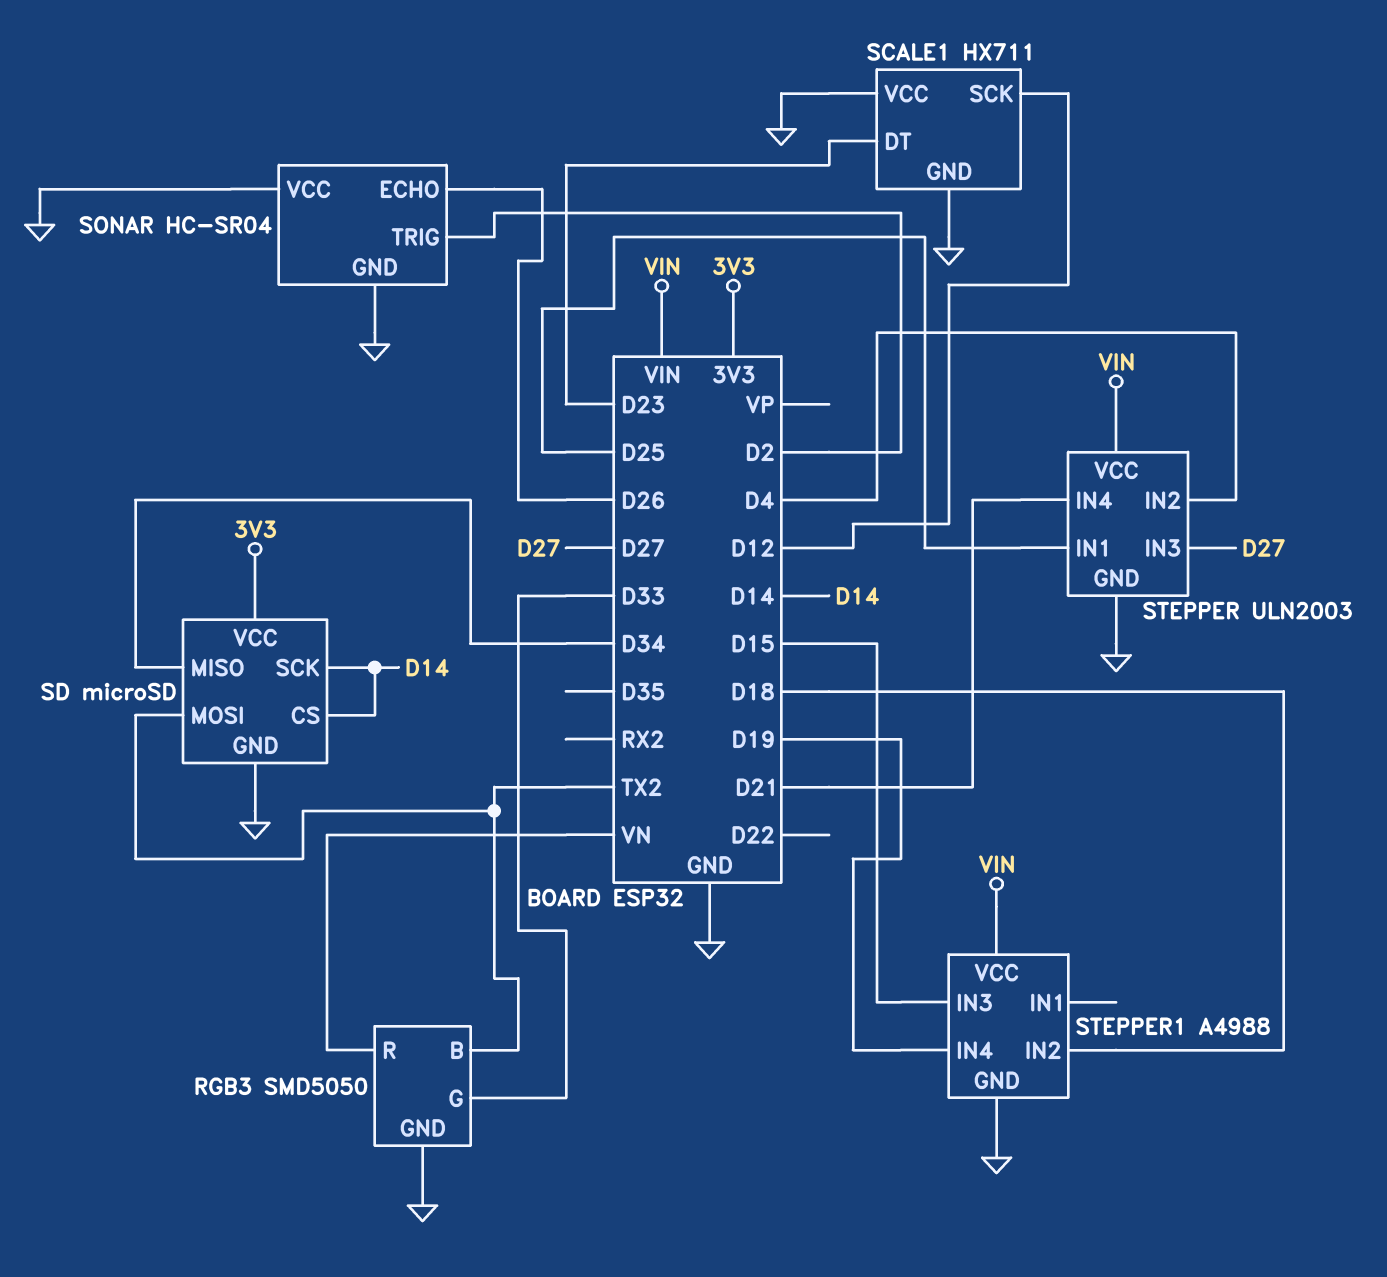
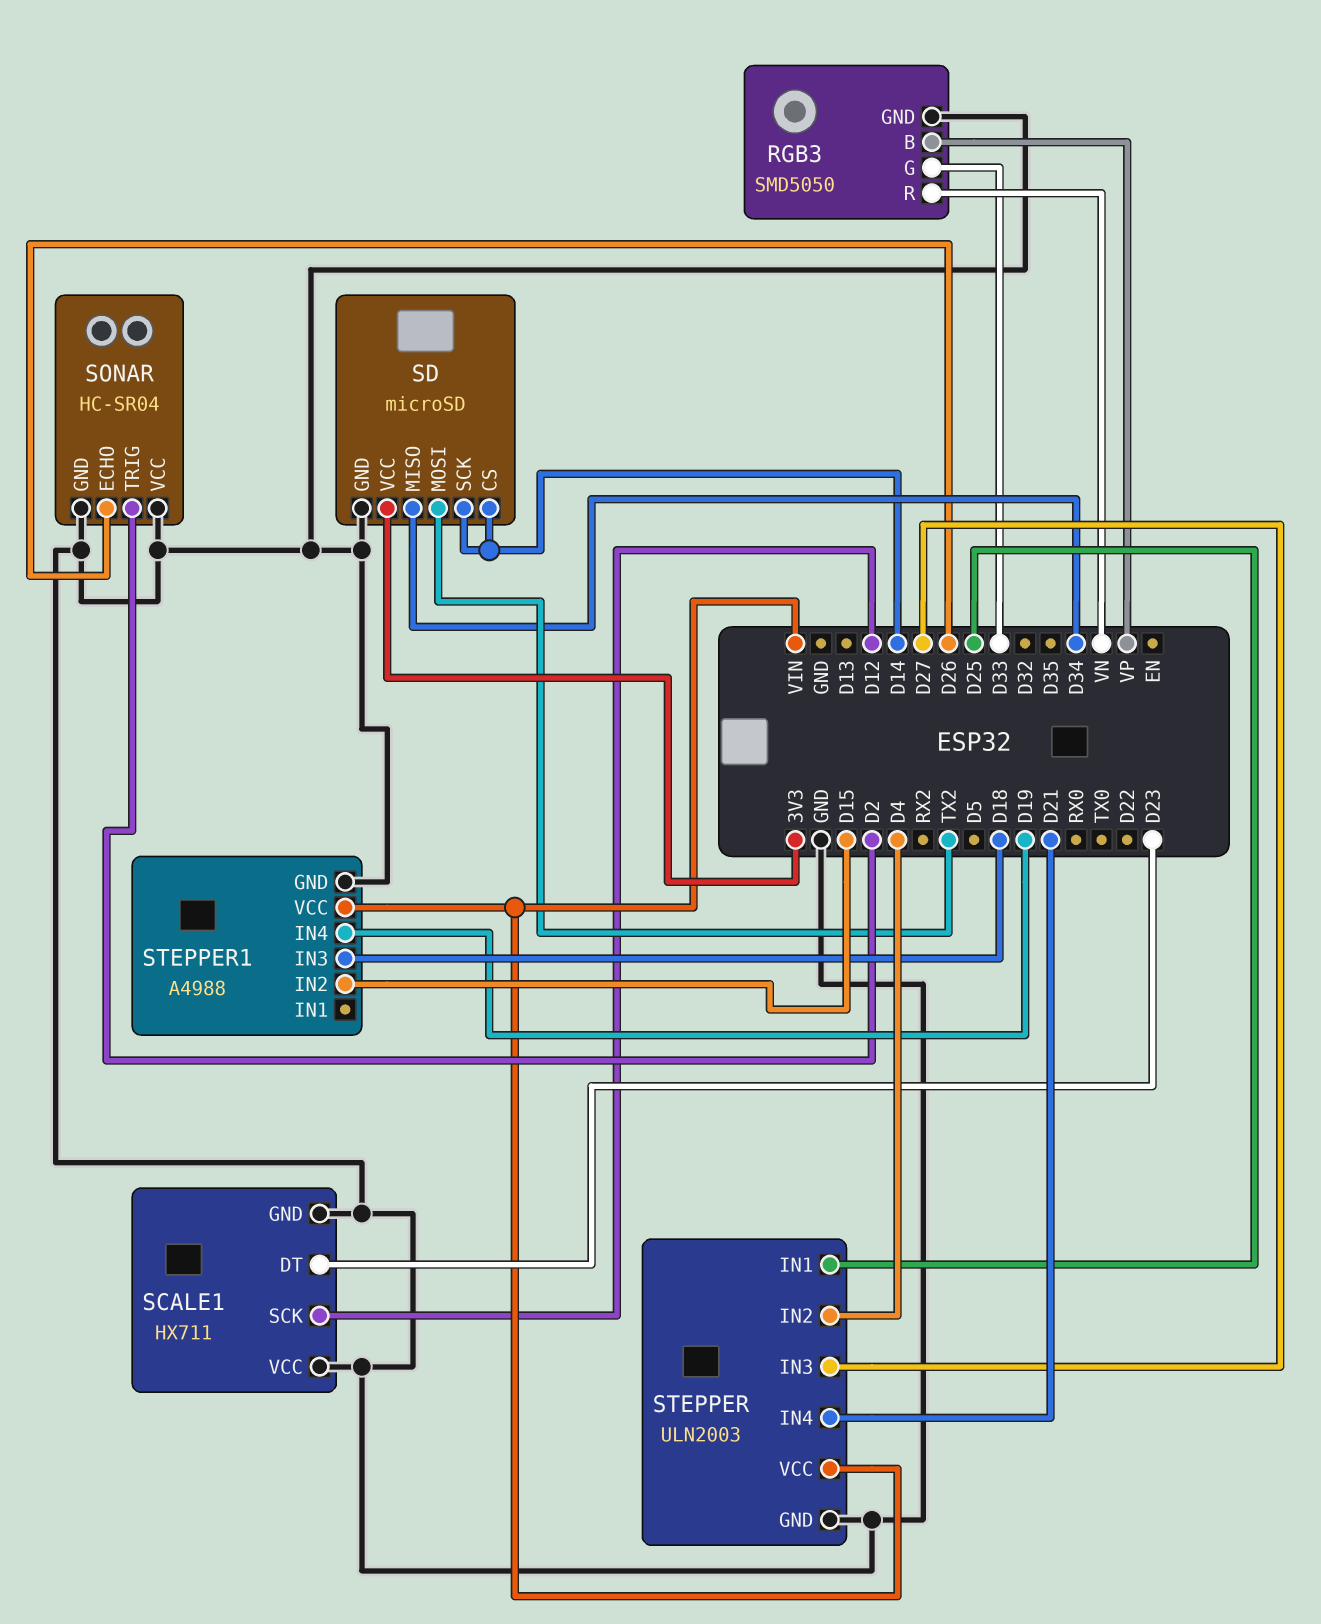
RGB3 pin B: TX2 -> VP
STEPPER1 pin IN2: D18 -> D15
STEPPER1 pin IN3: D15 -> D18

